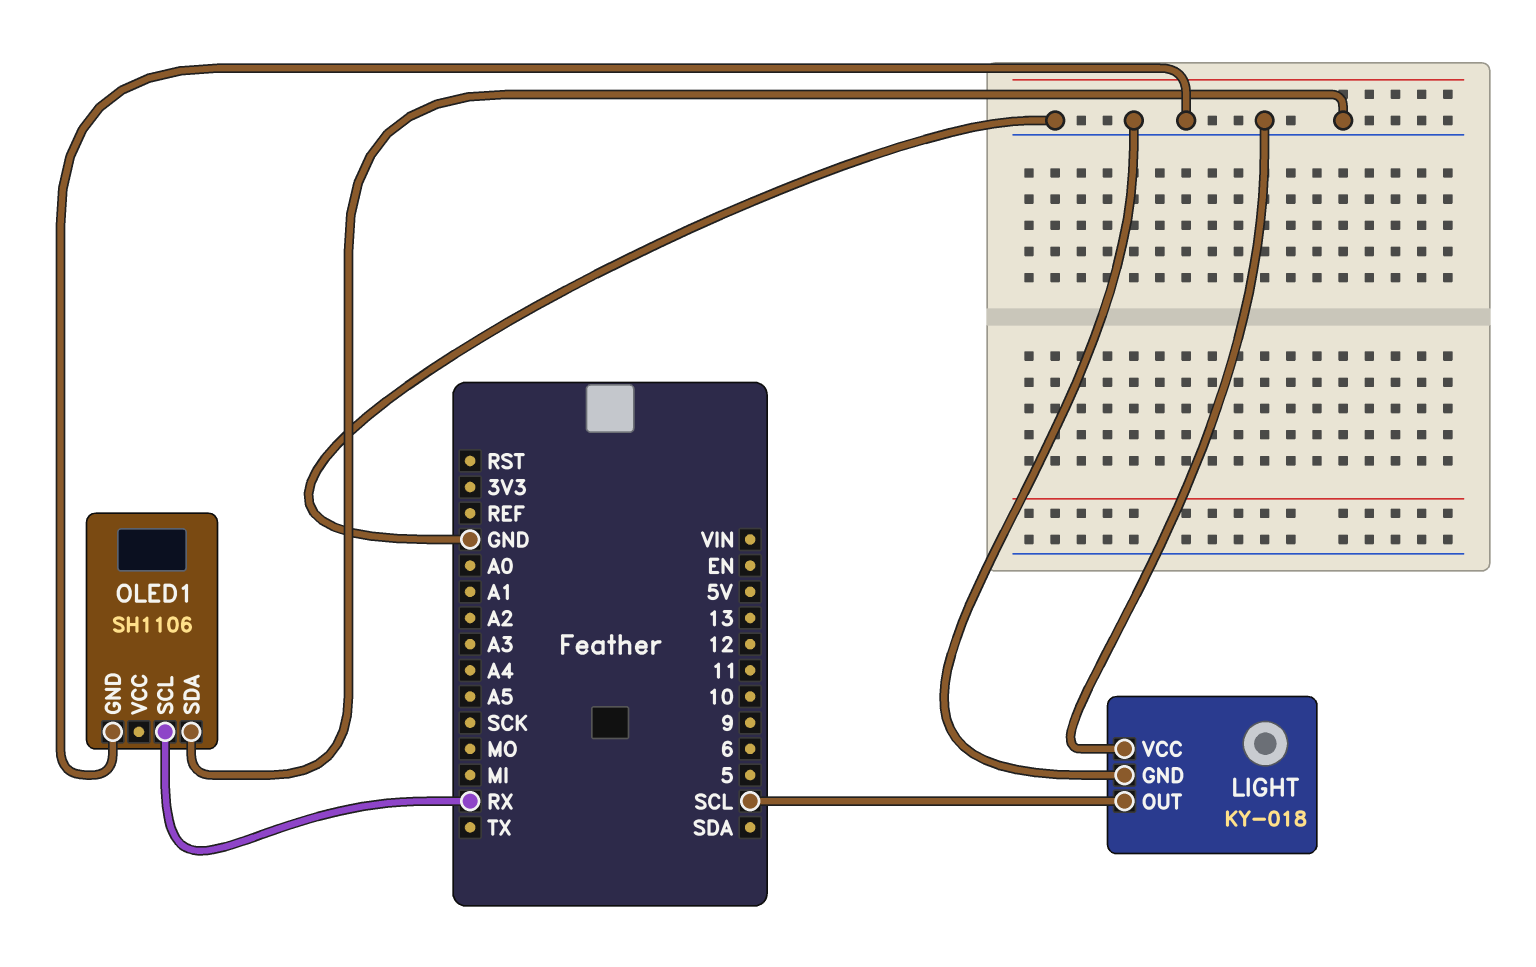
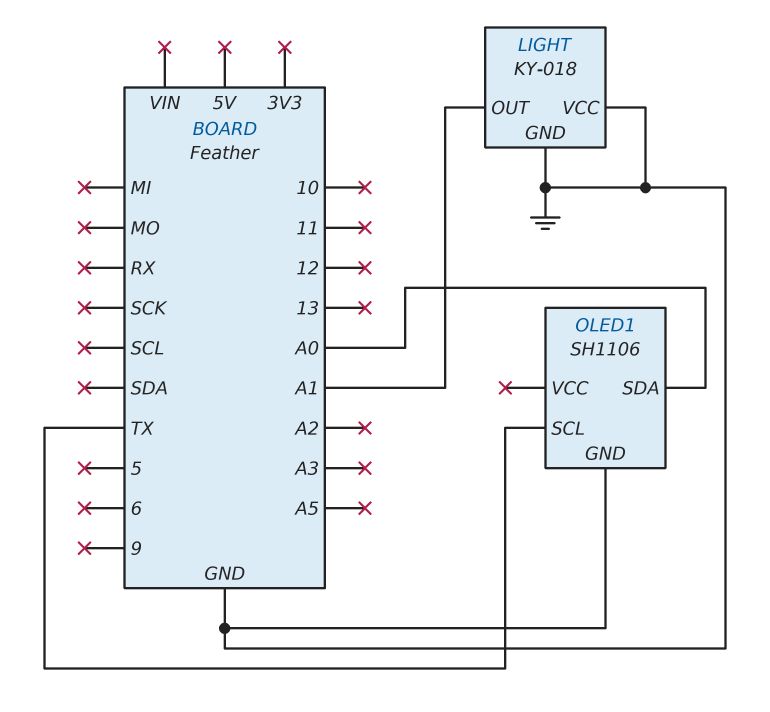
LIGHT pin OUT: SCL -> A1
OLED1 pin SCL: RX -> TX
OLED1 pin SDA: GND -> A0

